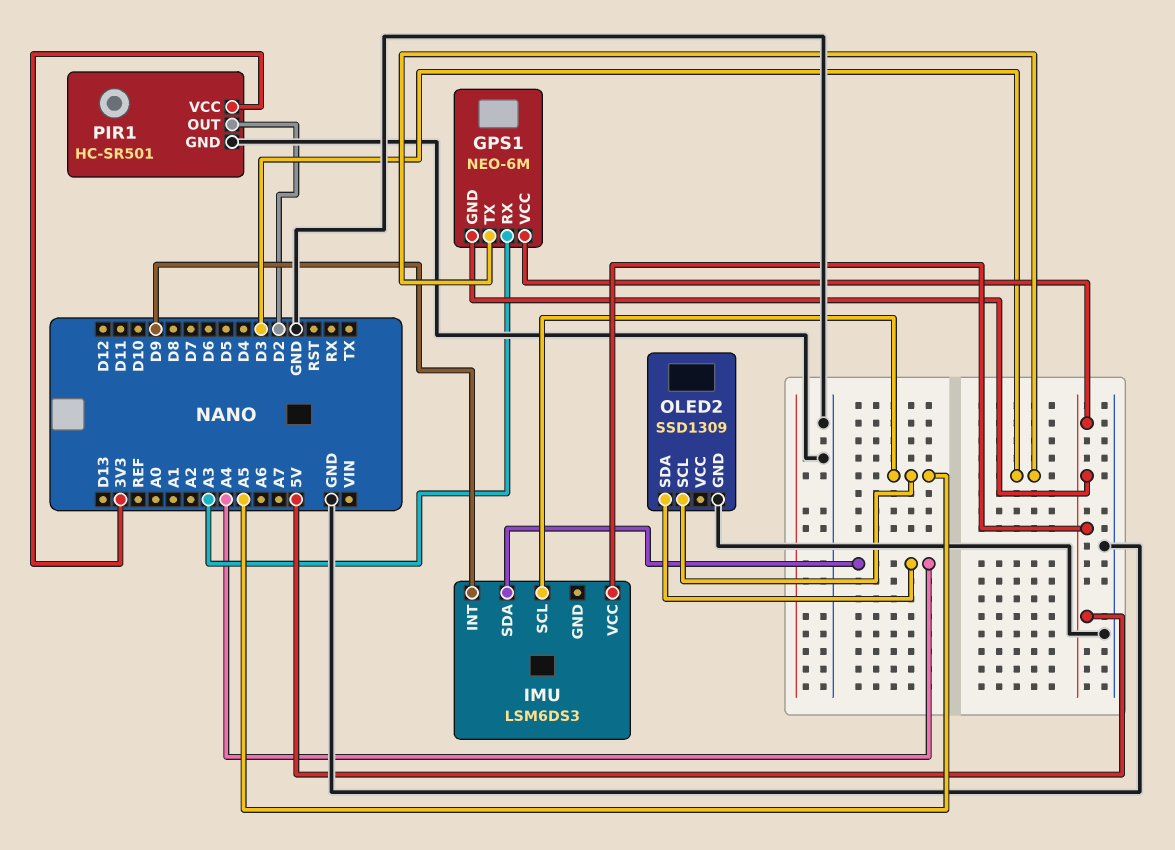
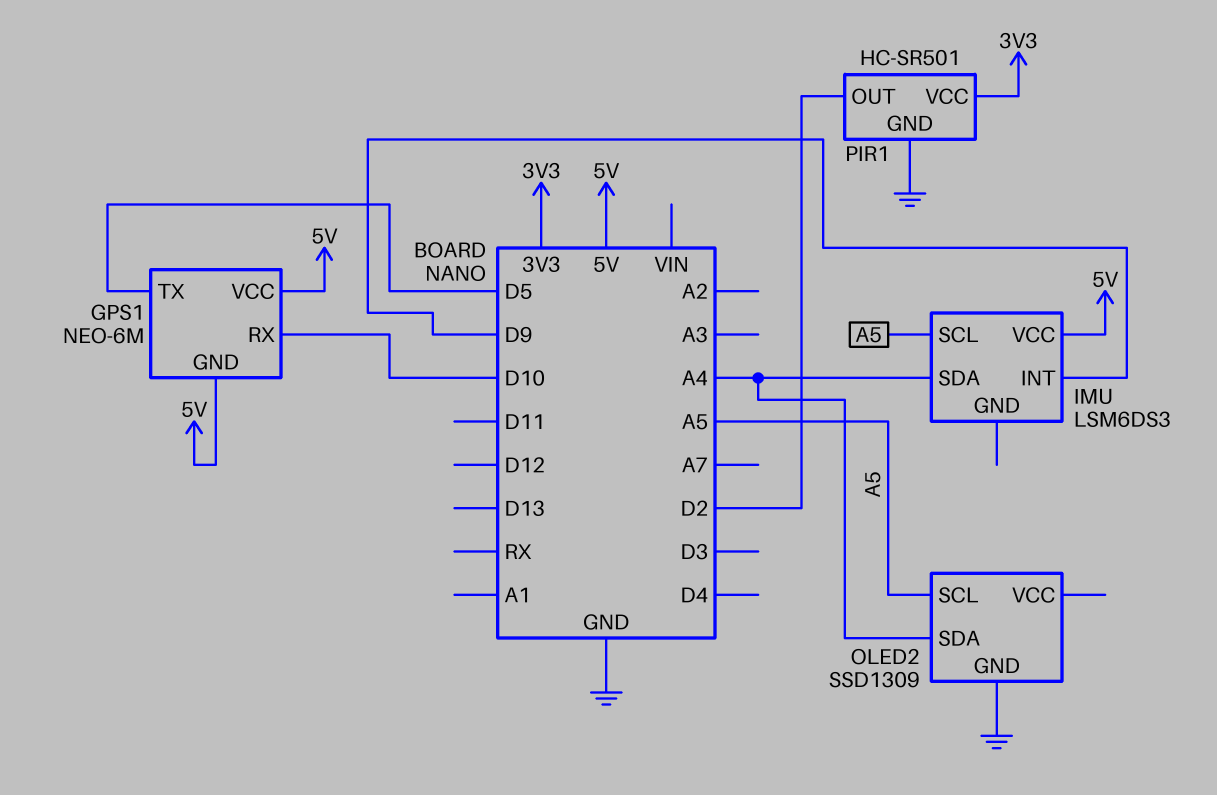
GPS1 pin RX: A3 -> D10
GPS1 pin TX: D3 -> D5

